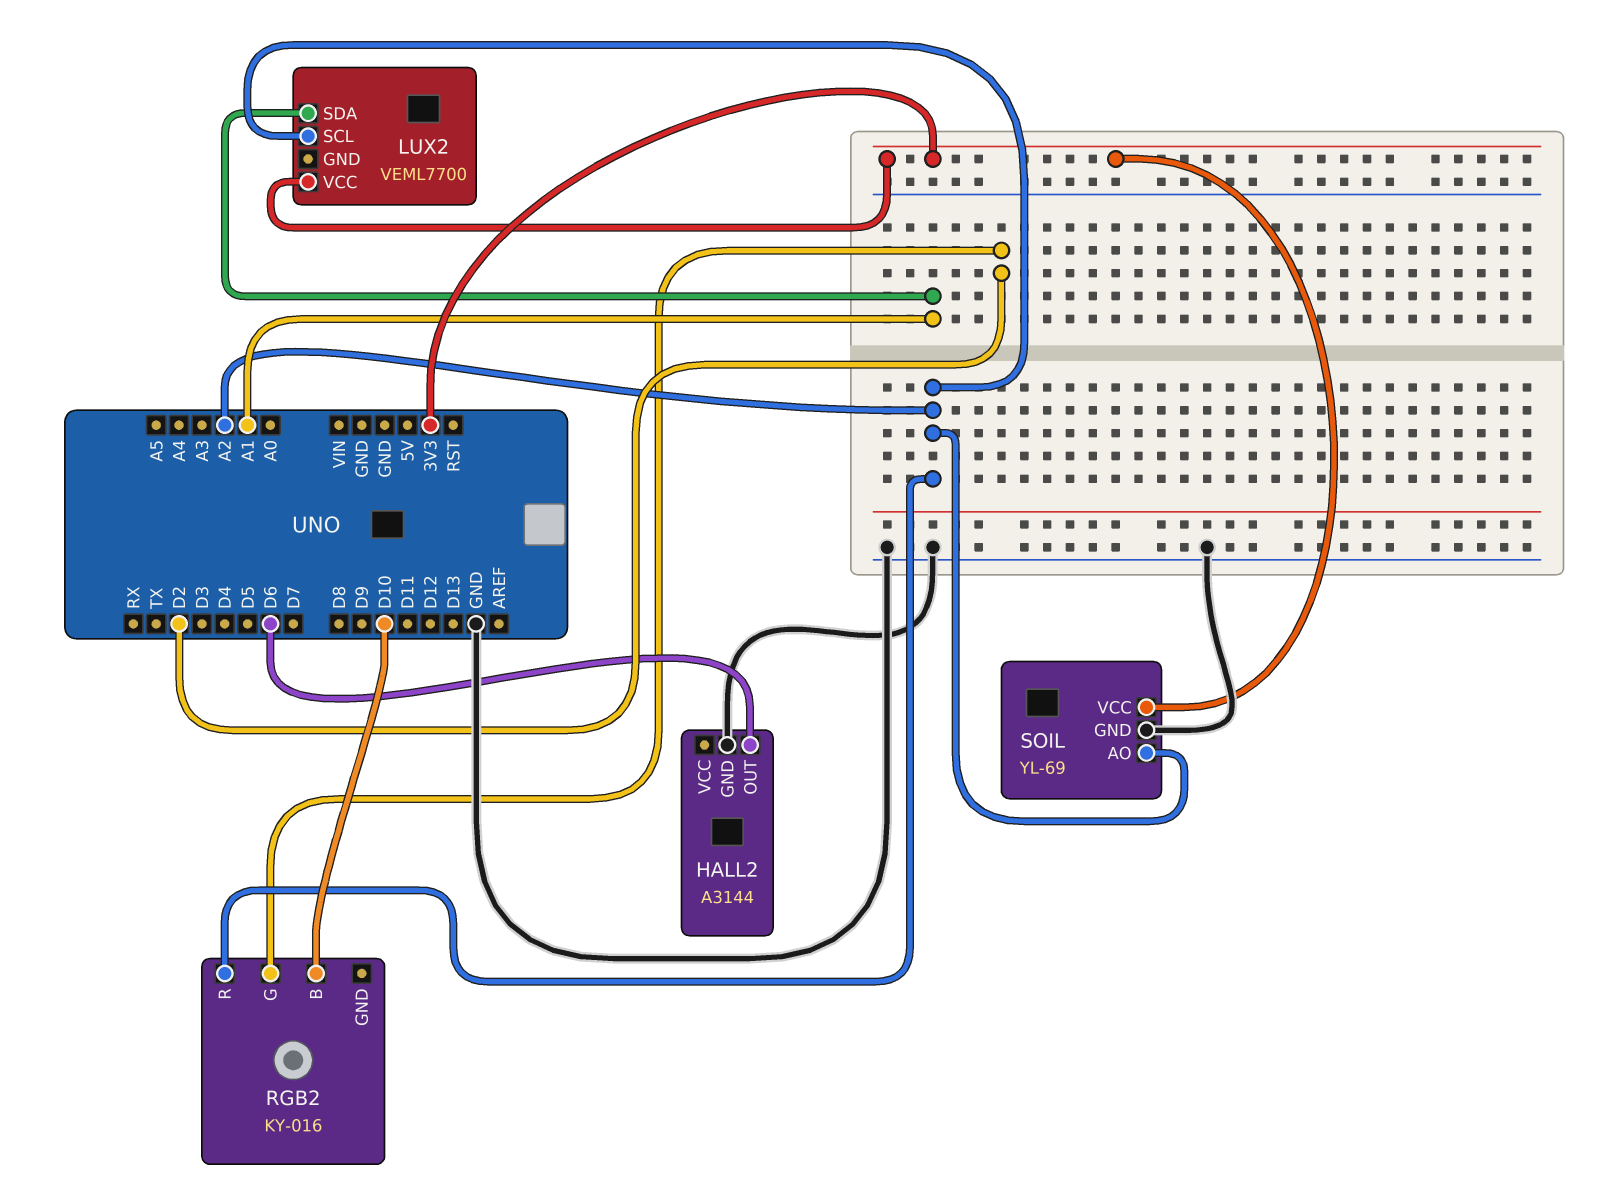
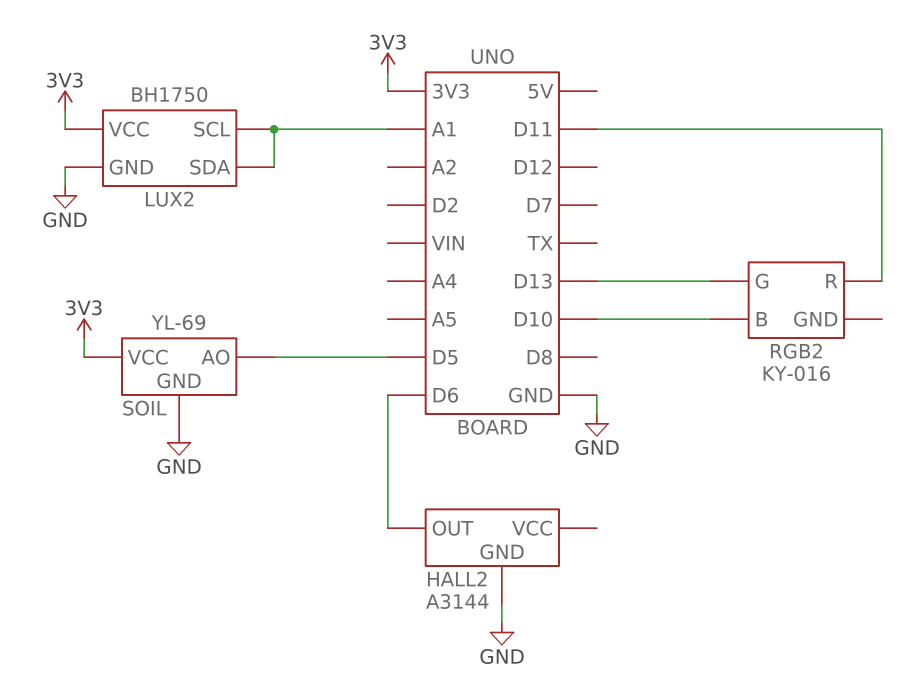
LUX2: VEML7700 -> BH1750
LUX2 pin GND: none -> GND
LUX2 pin SCL: A2 -> A1
RGB2 pin G: D2 -> D13
RGB2 pin R: A2 -> D11
SOIL pin AO: A2 -> D5

